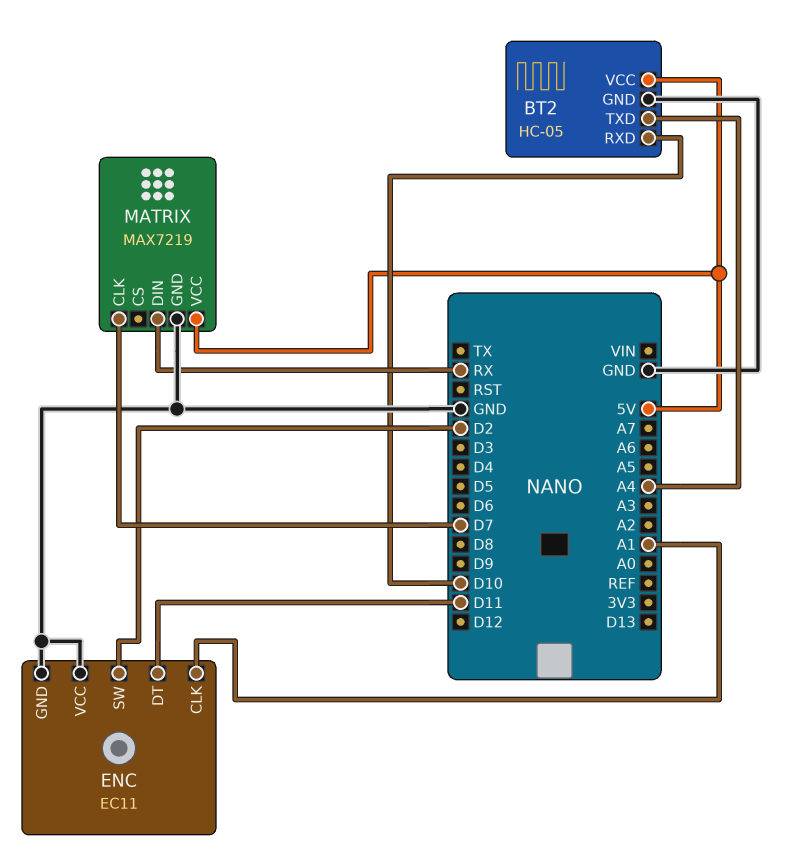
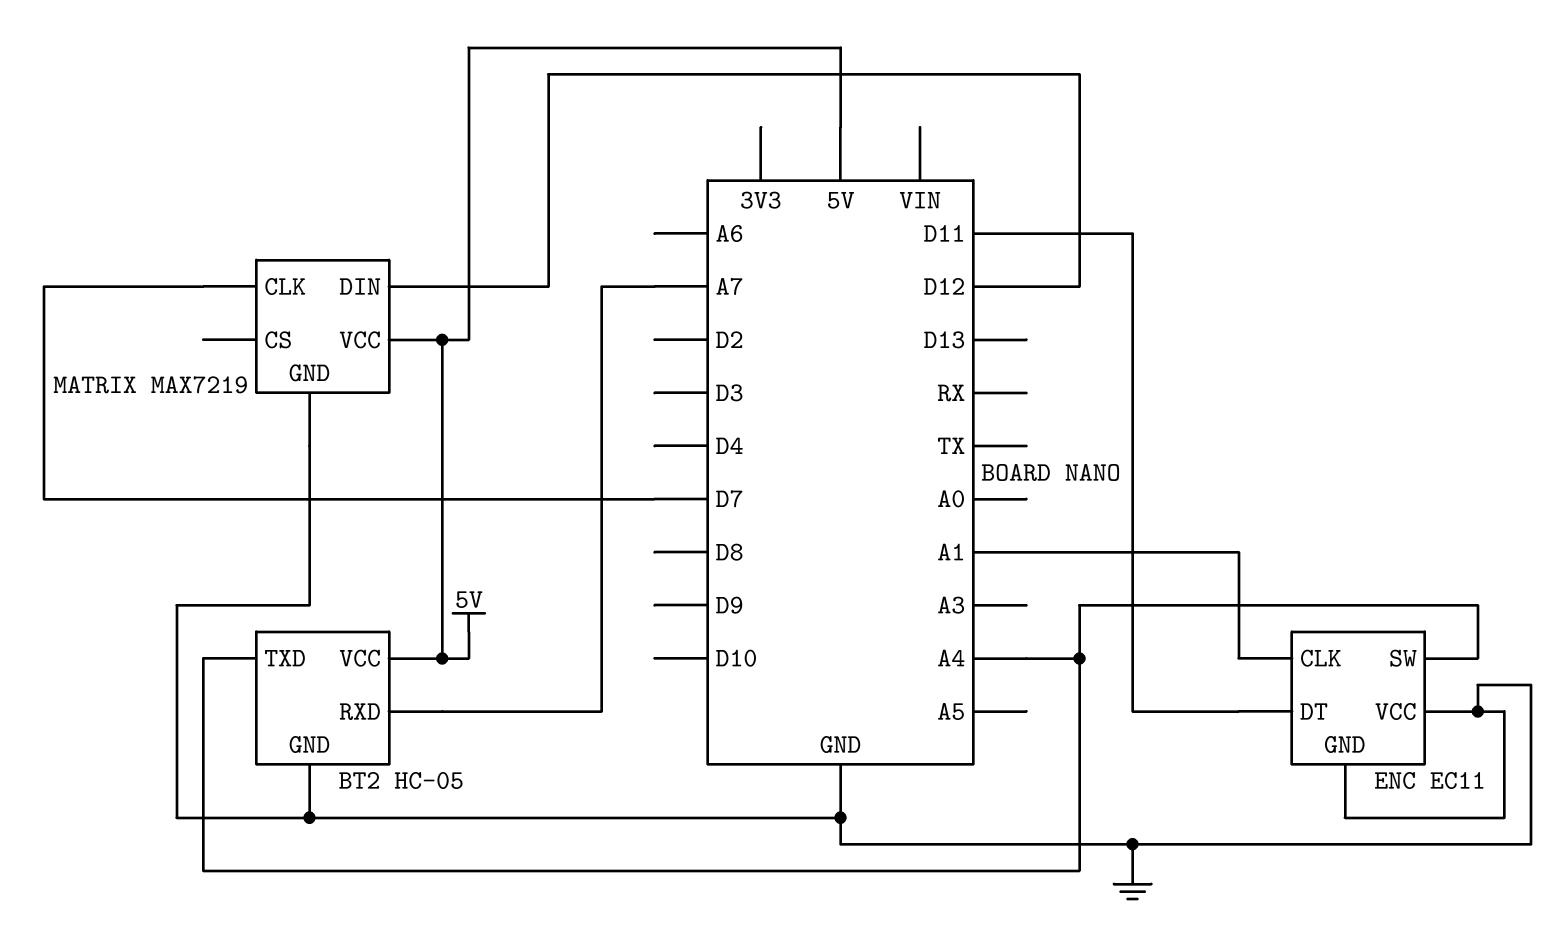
BT2 pin RXD: D10 -> A7
ENC pin SW: D2 -> A4
MATRIX pin DIN: RX -> D12

